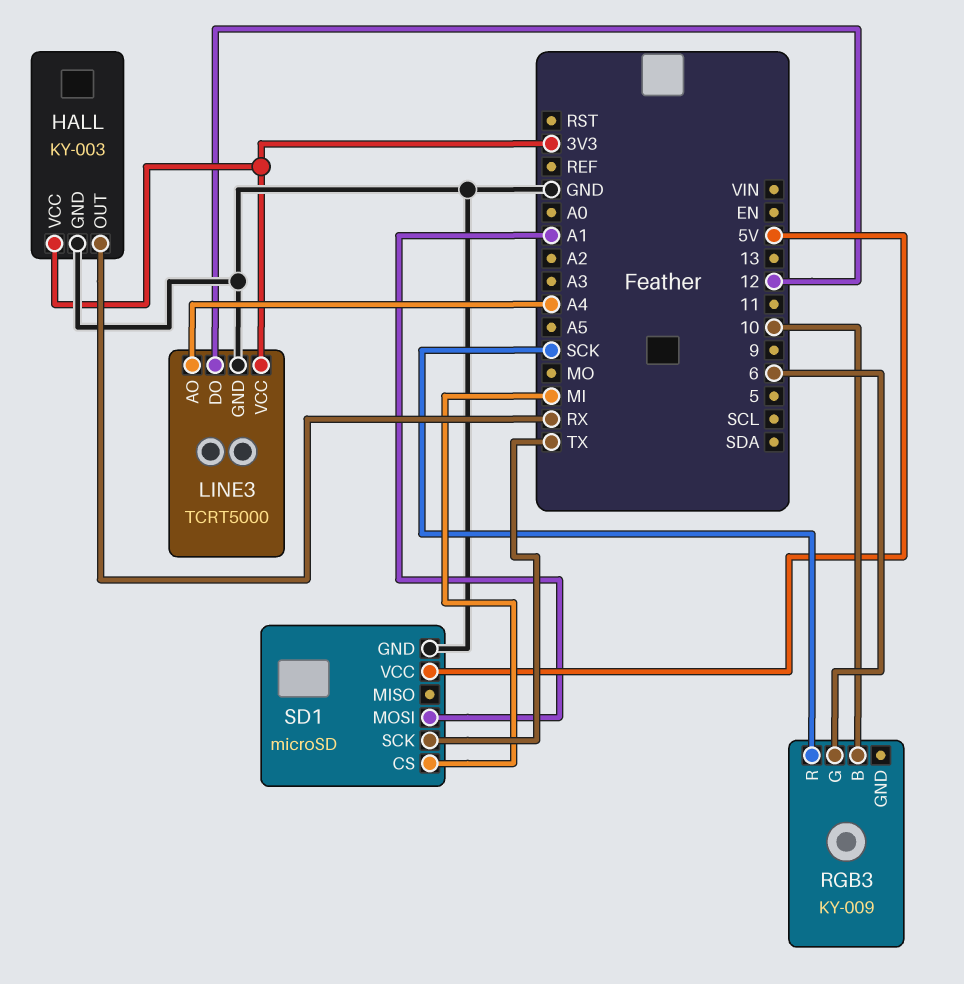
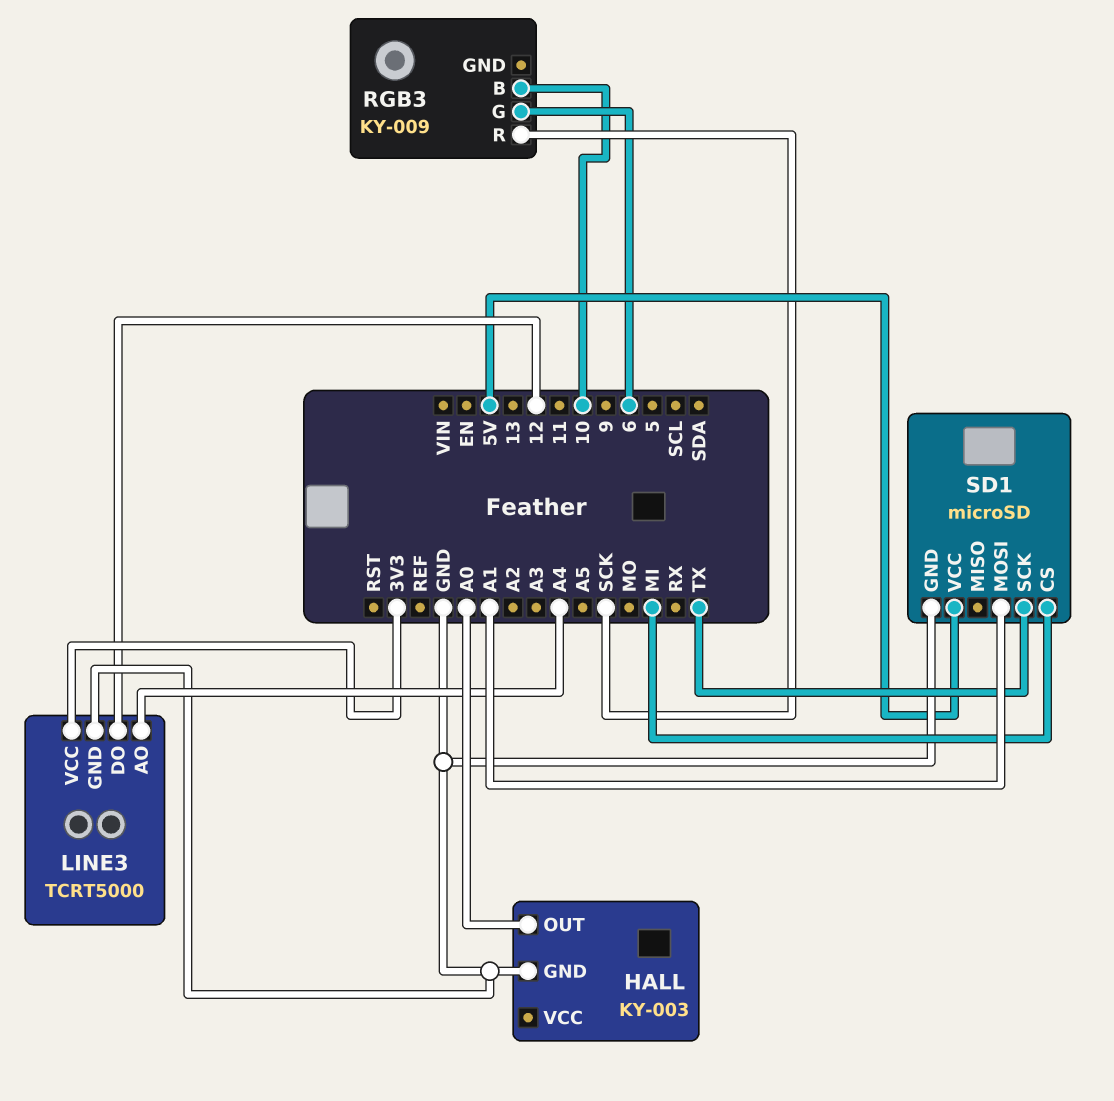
HALL pin OUT: RX -> A0
HALL pin VCC: 3V3 -> none

